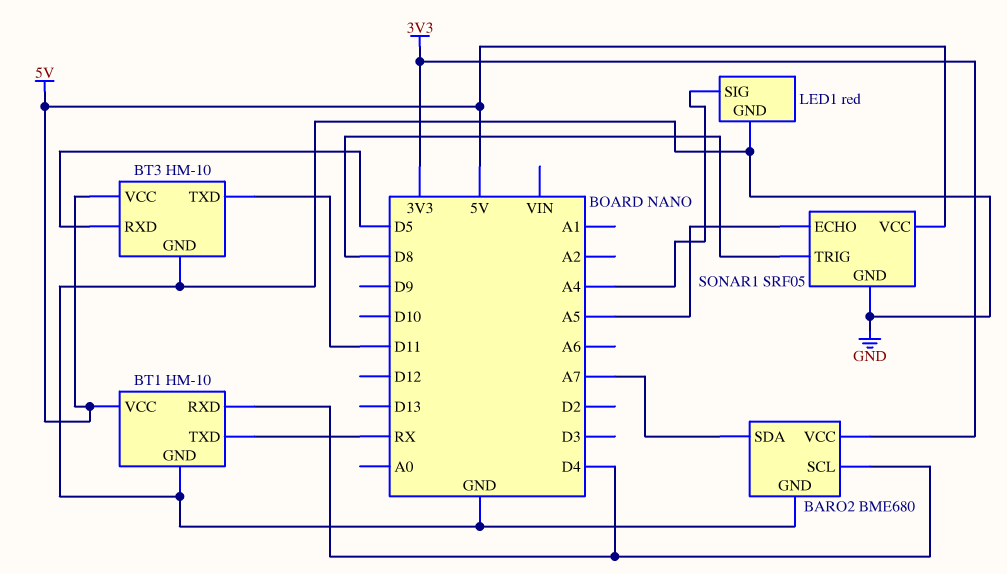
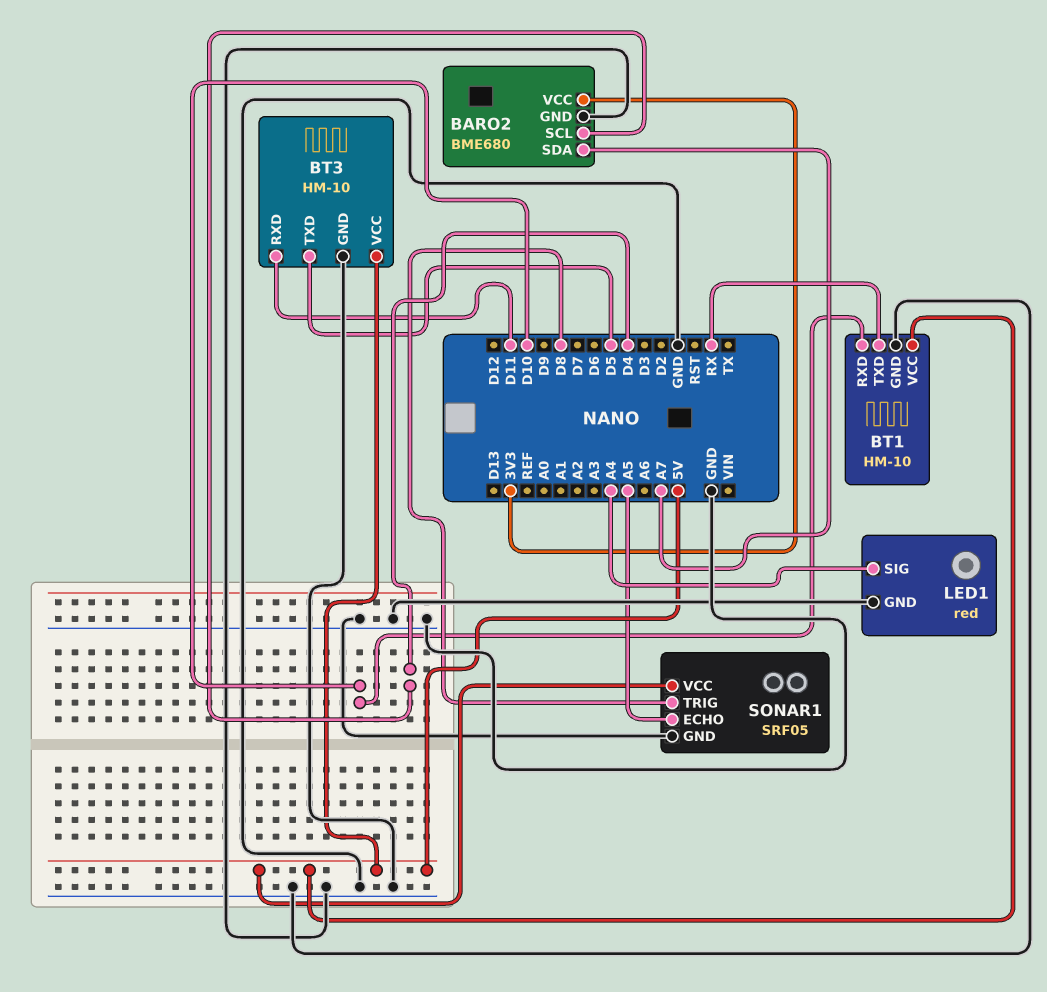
BT1 pin RXD: D4 -> D10
BT3 pin RXD: D5 -> D11
BT3 pin TXD: D11 -> D5

